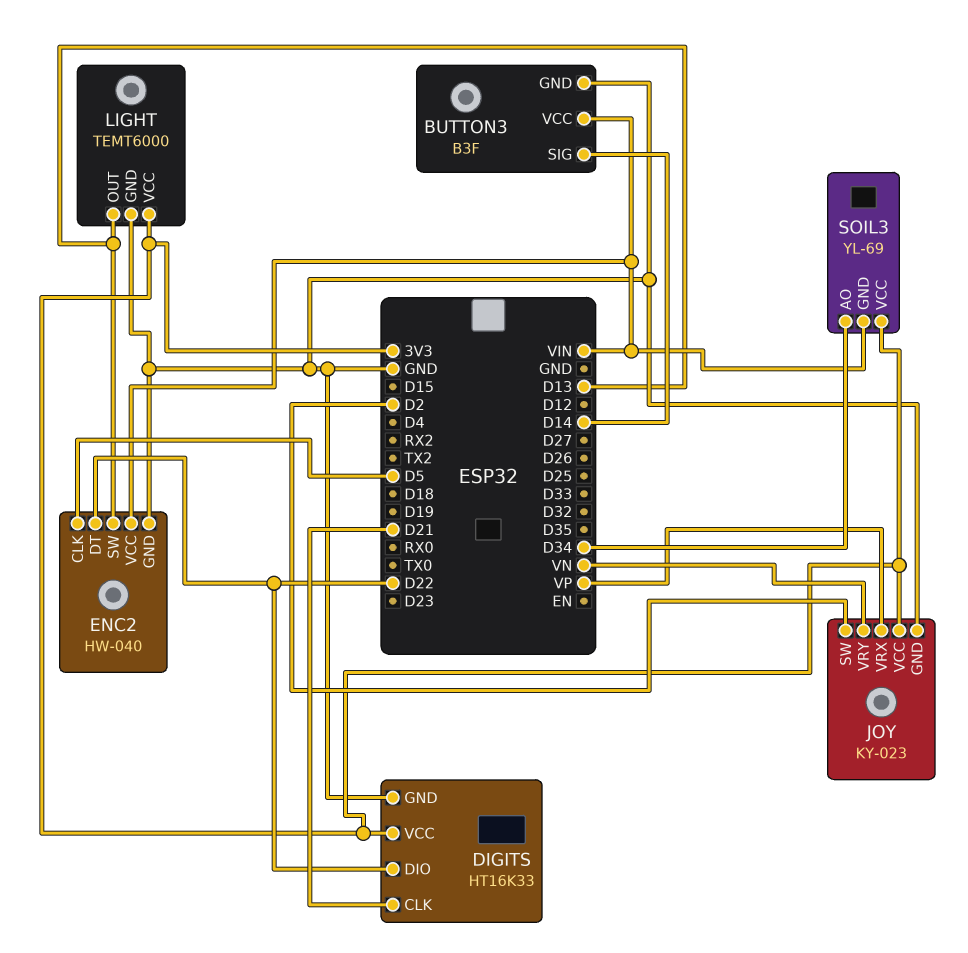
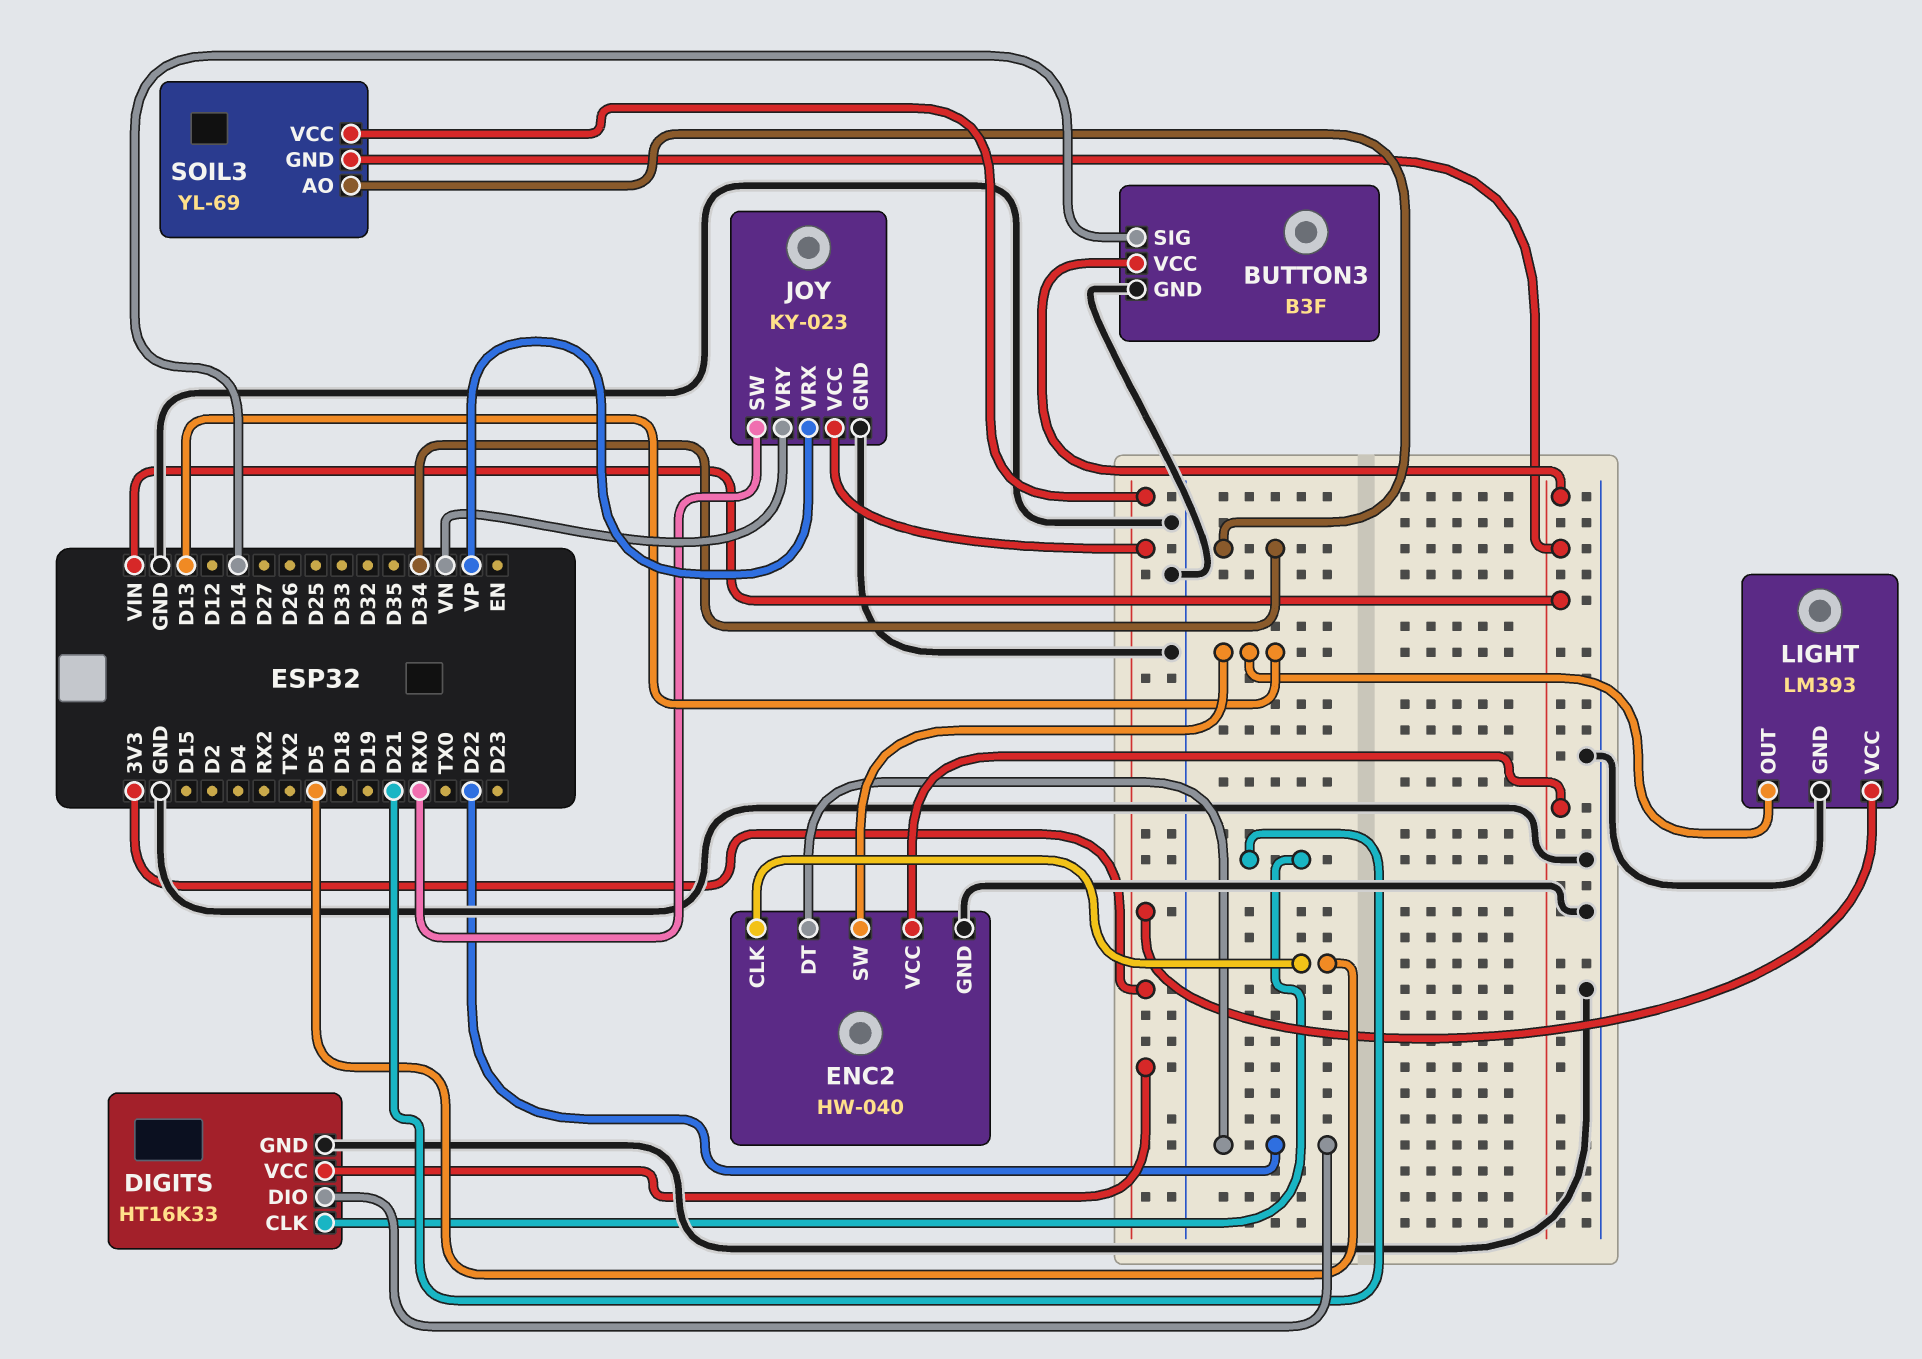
JOY pin SW: D2 -> RX0
LIGHT: TEMT6000 -> LM393

